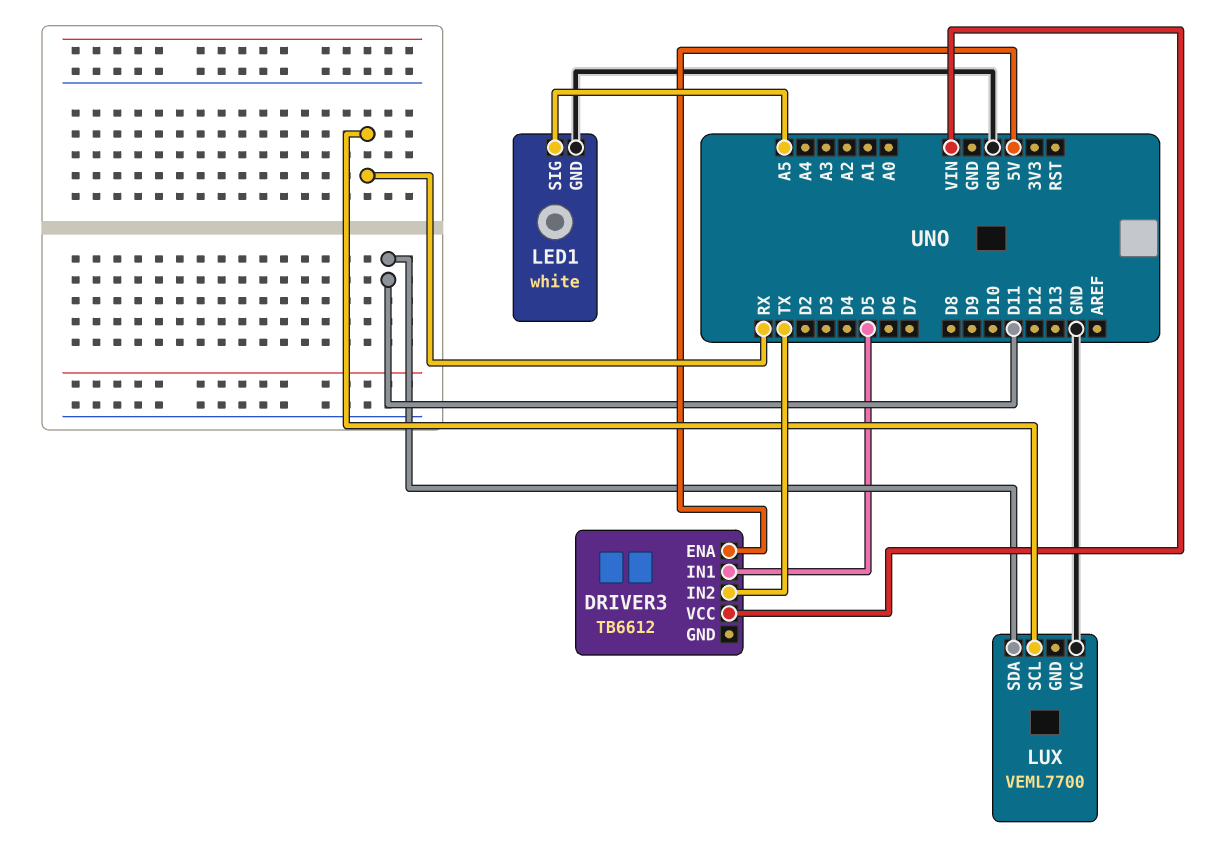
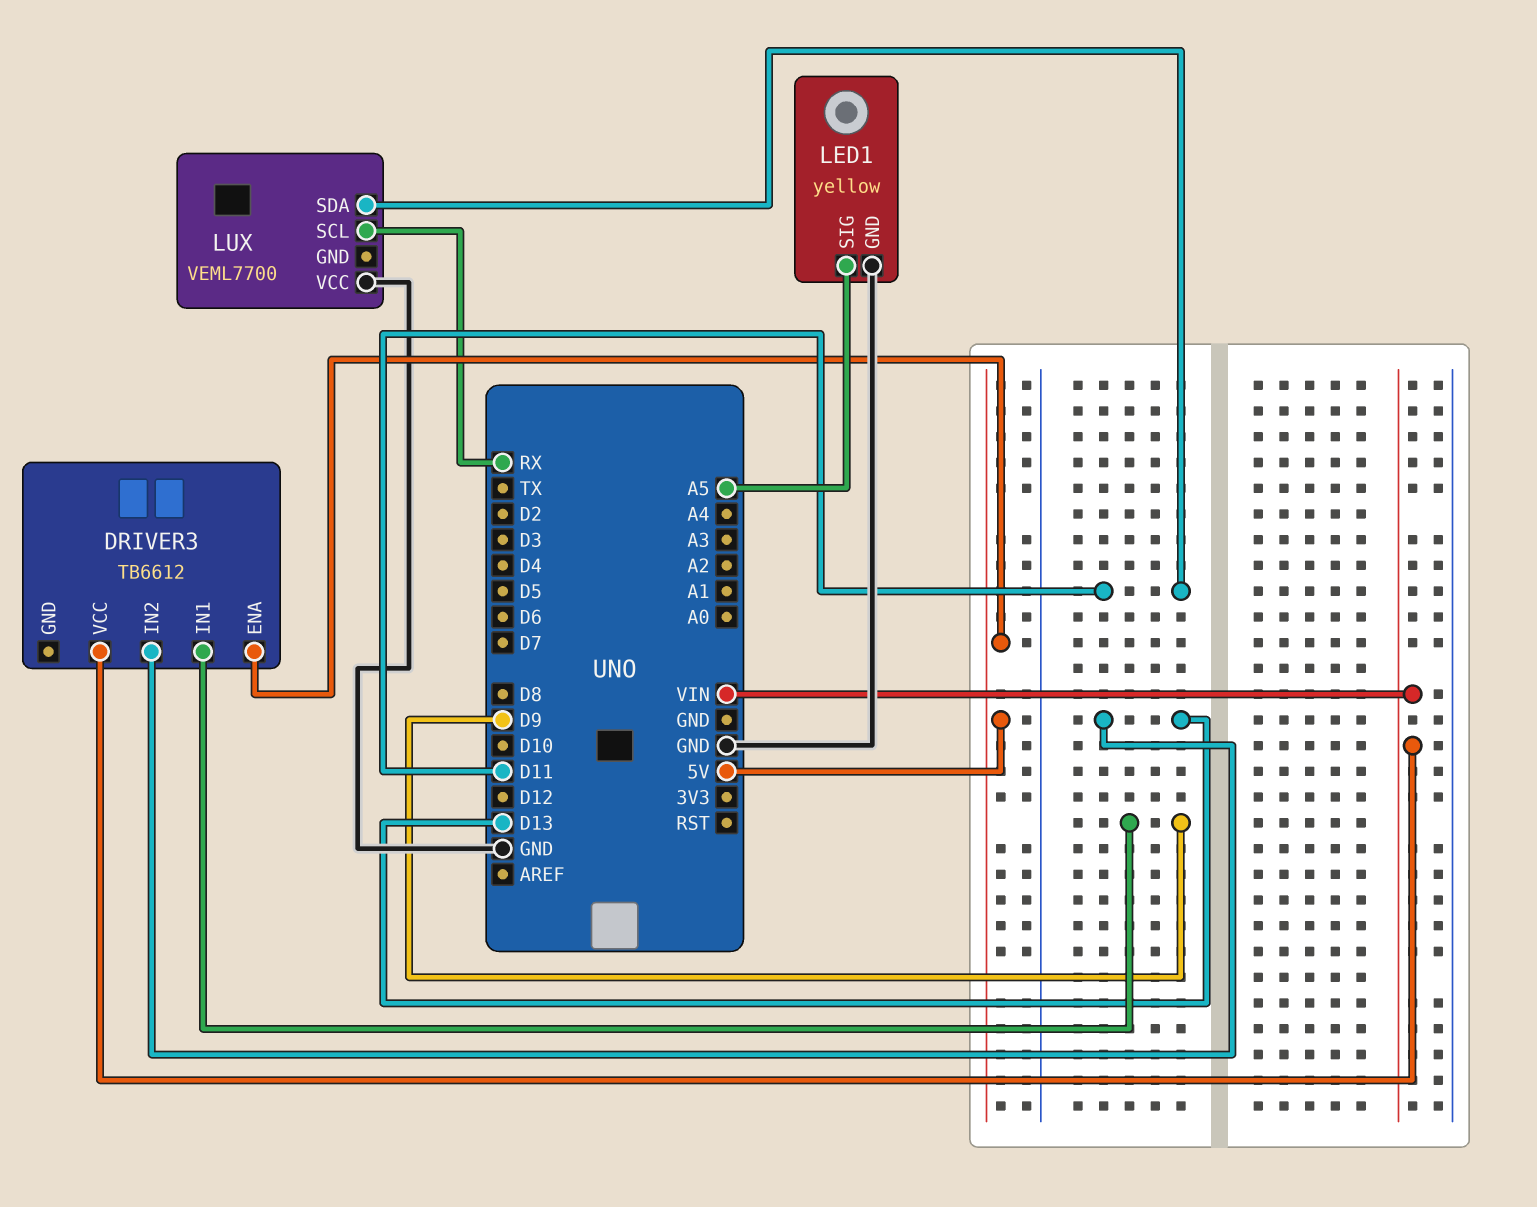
DRIVER3 pin IN1: D5 -> D9
DRIVER3 pin IN2: TX -> D13
LED1: white -> yellow

